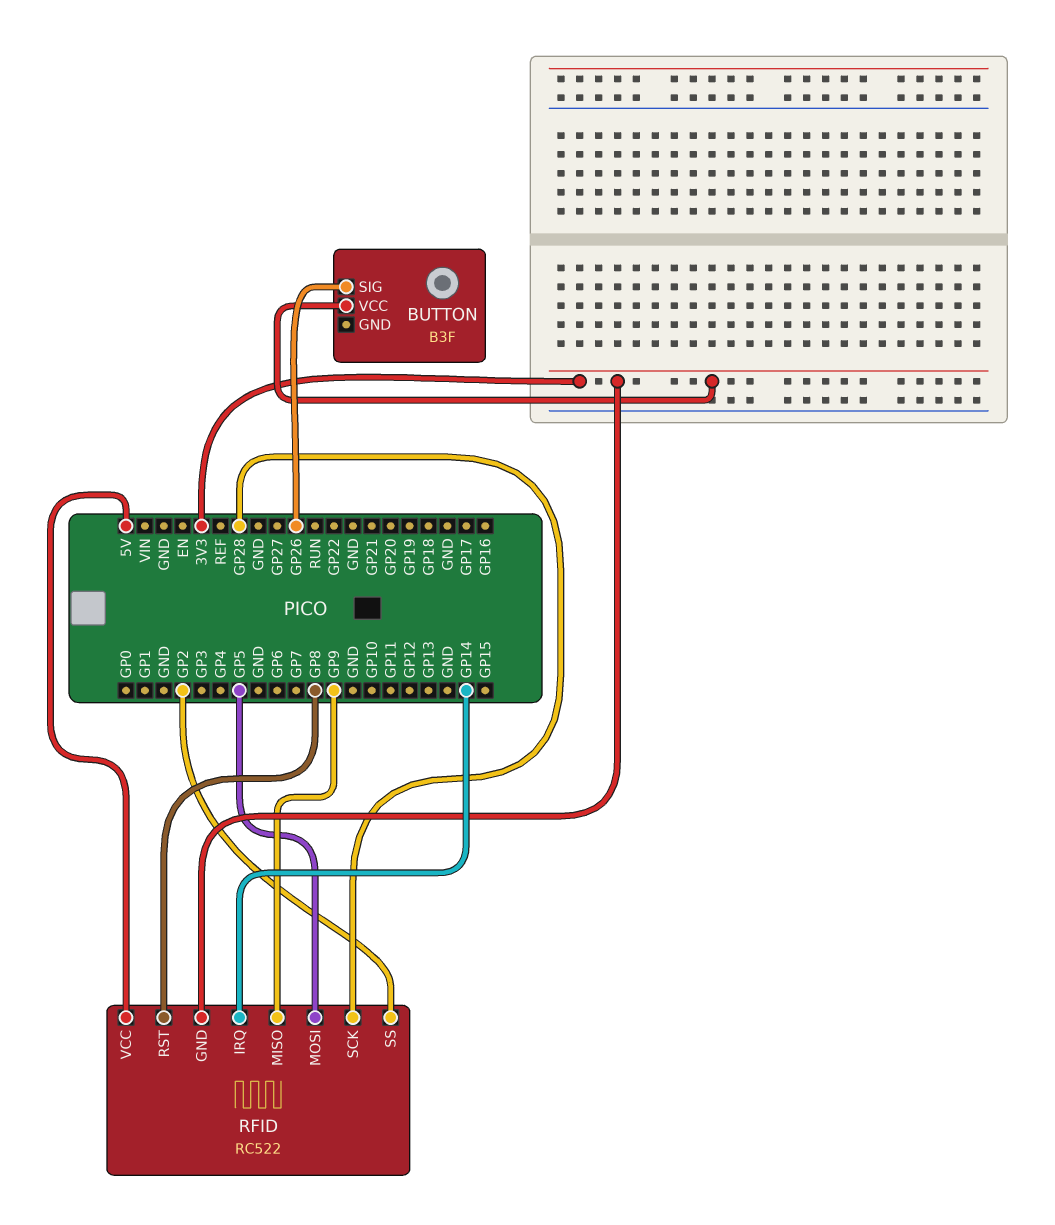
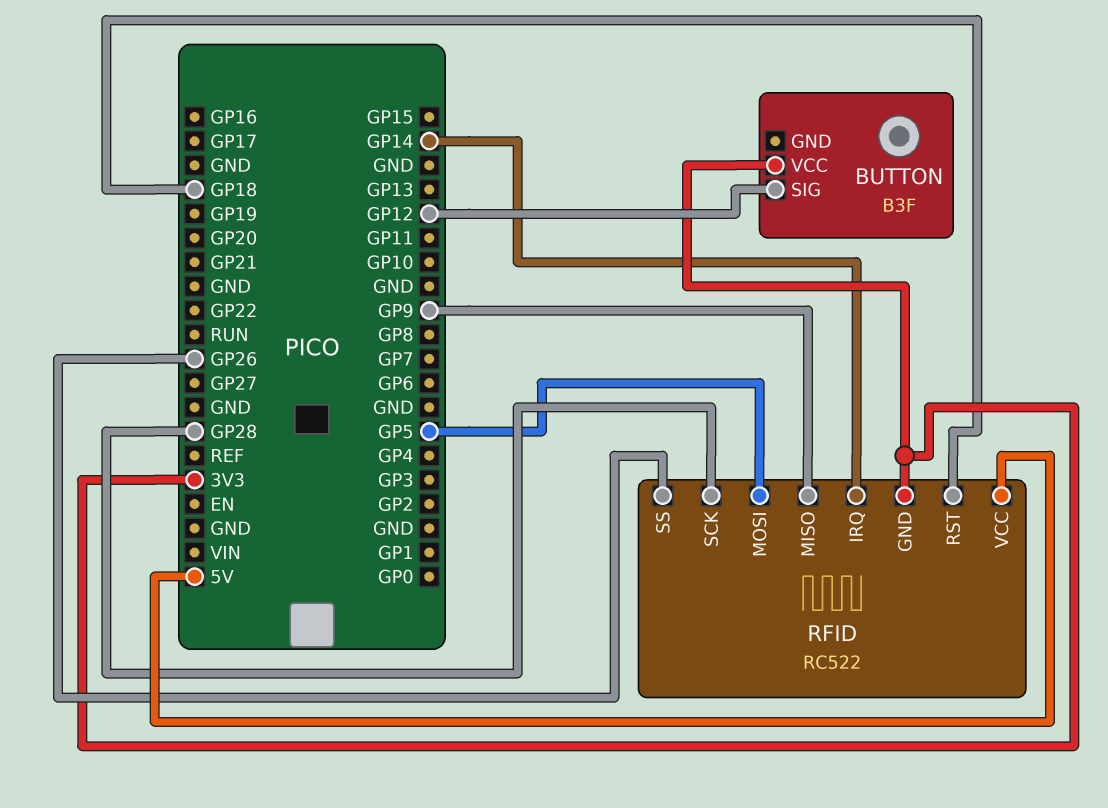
BUTTON pin SIG: GP26 -> GP12
RFID pin RST: GP8 -> GP18
RFID pin SS: GP2 -> GP26

